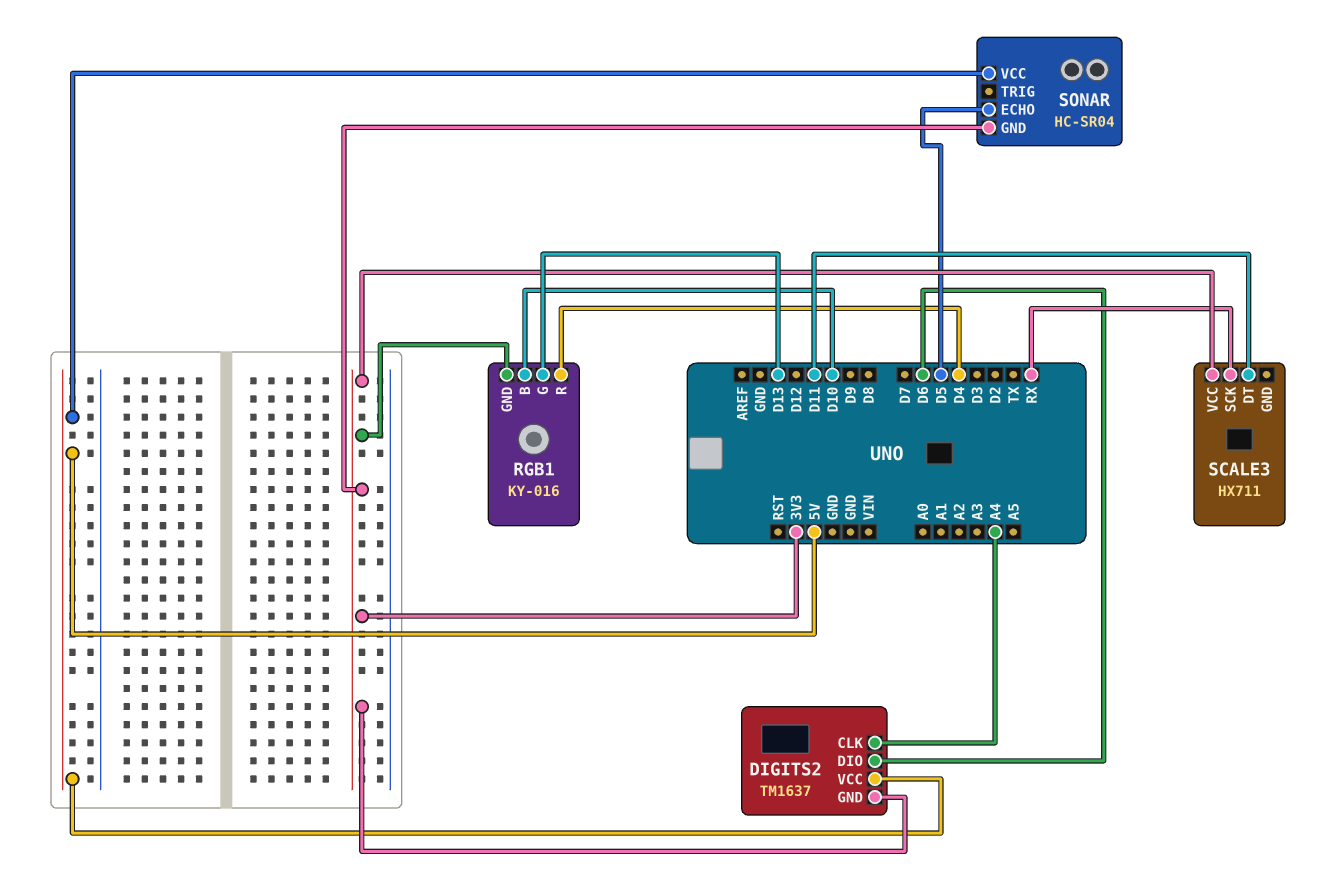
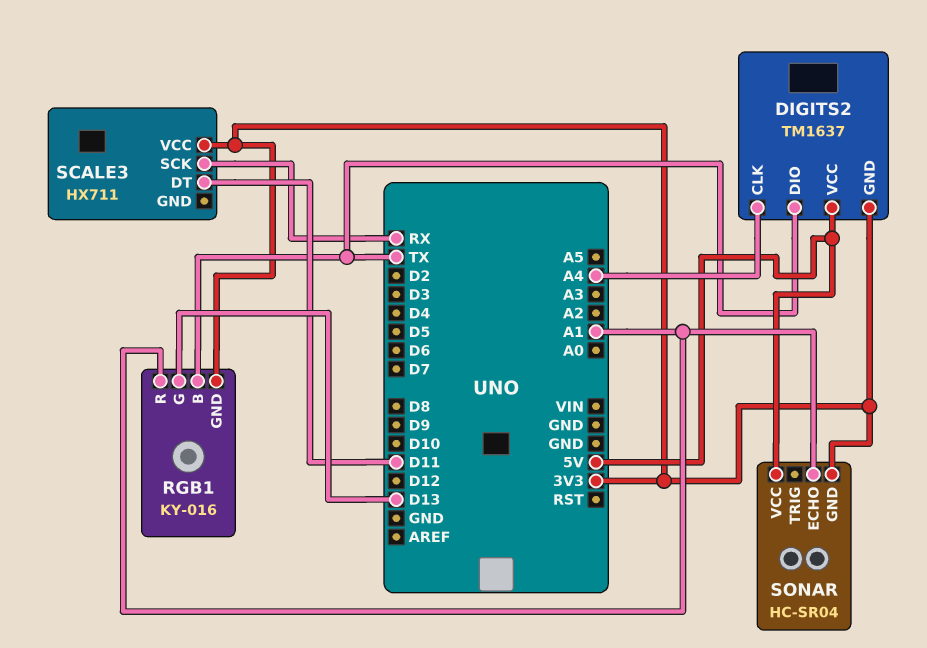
DIGITS2 pin DIO: D6 -> TX
RGB1 pin B: D10 -> TX
RGB1 pin R: D4 -> A1
SONAR pin ECHO: D5 -> A1

